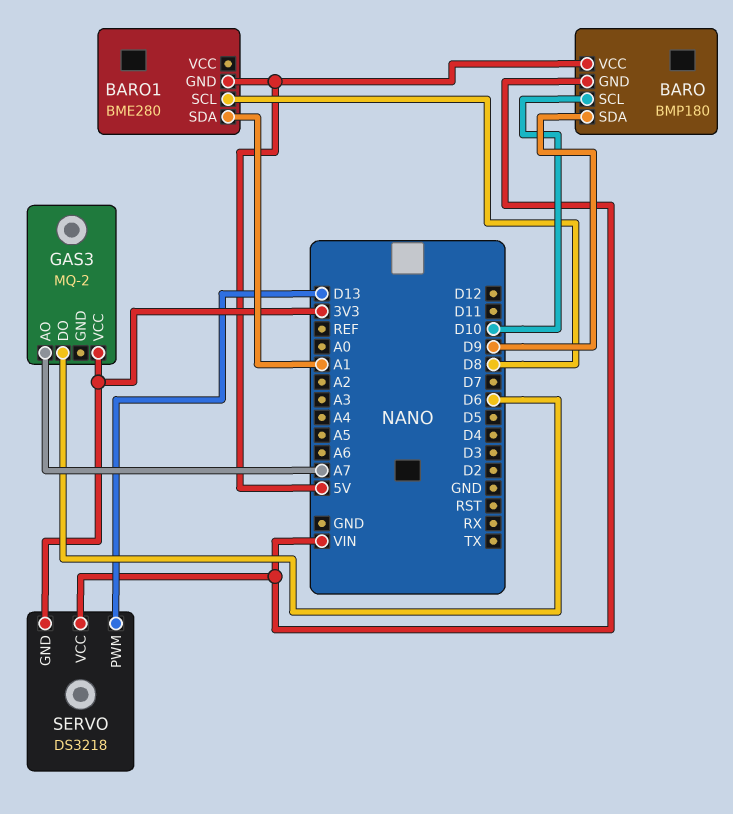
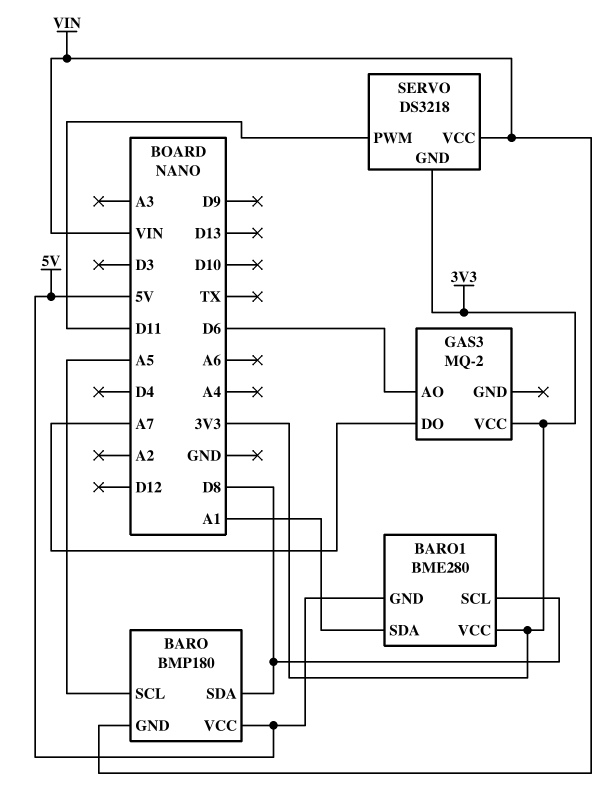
BARO pin SCL: D10 -> A5
BARO pin SDA: D9 -> D8
BARO1 pin VCC: none -> 3V3
GAS3 pin AO: A7 -> D6
GAS3 pin DO: D6 -> A7
SERVO pin PWM: D13 -> D11

